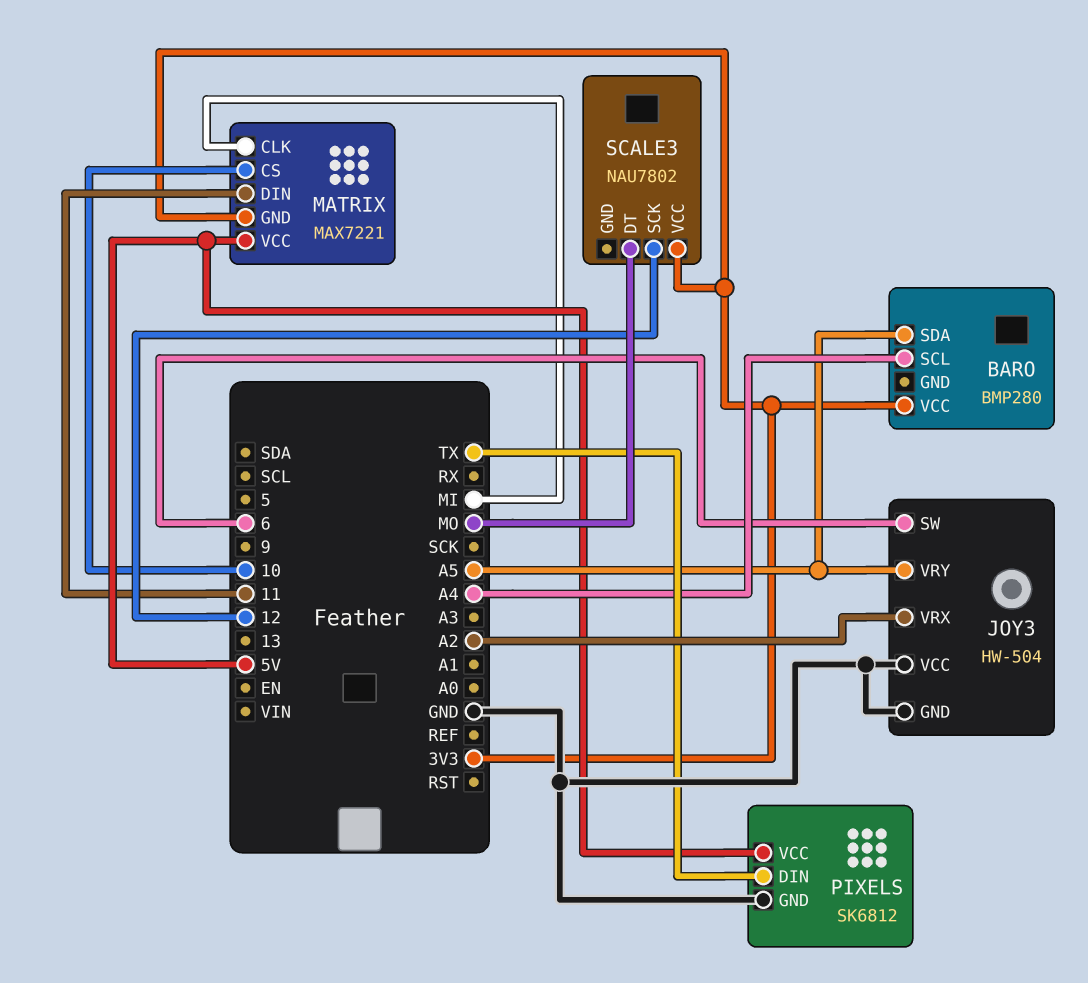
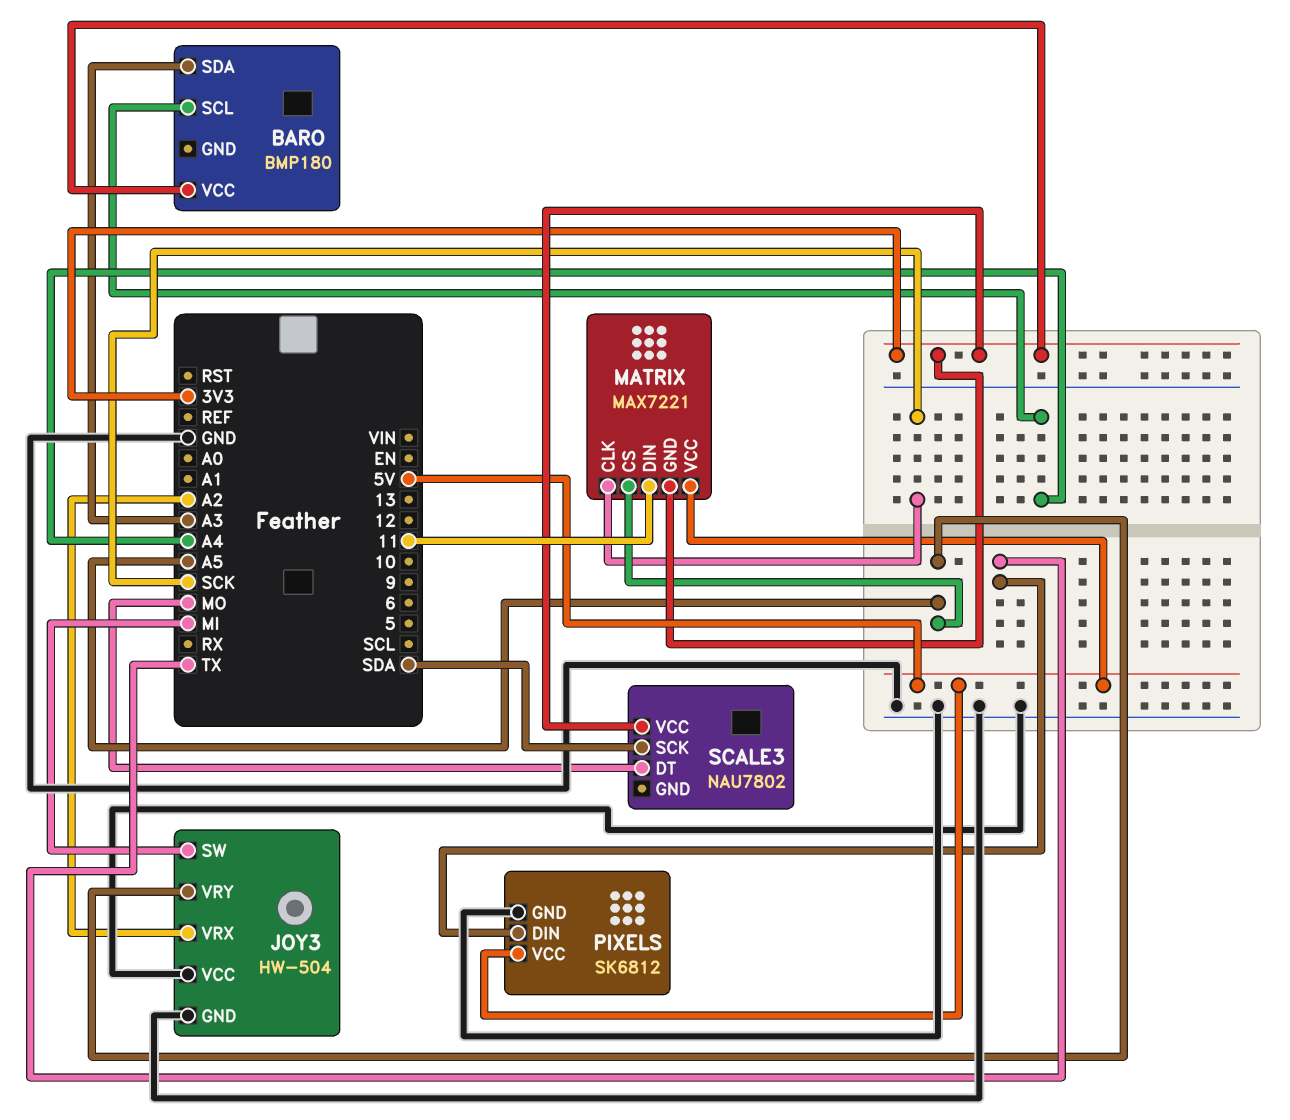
BARO: BMP280 -> BMP180
BARO pin SDA: A5 -> A3
JOY3 pin SW: 6 -> MI
MATRIX pin CLK: MI -> SCK
MATRIX pin CS: 10 -> A5
SCALE3 pin SCK: 12 -> SDA

